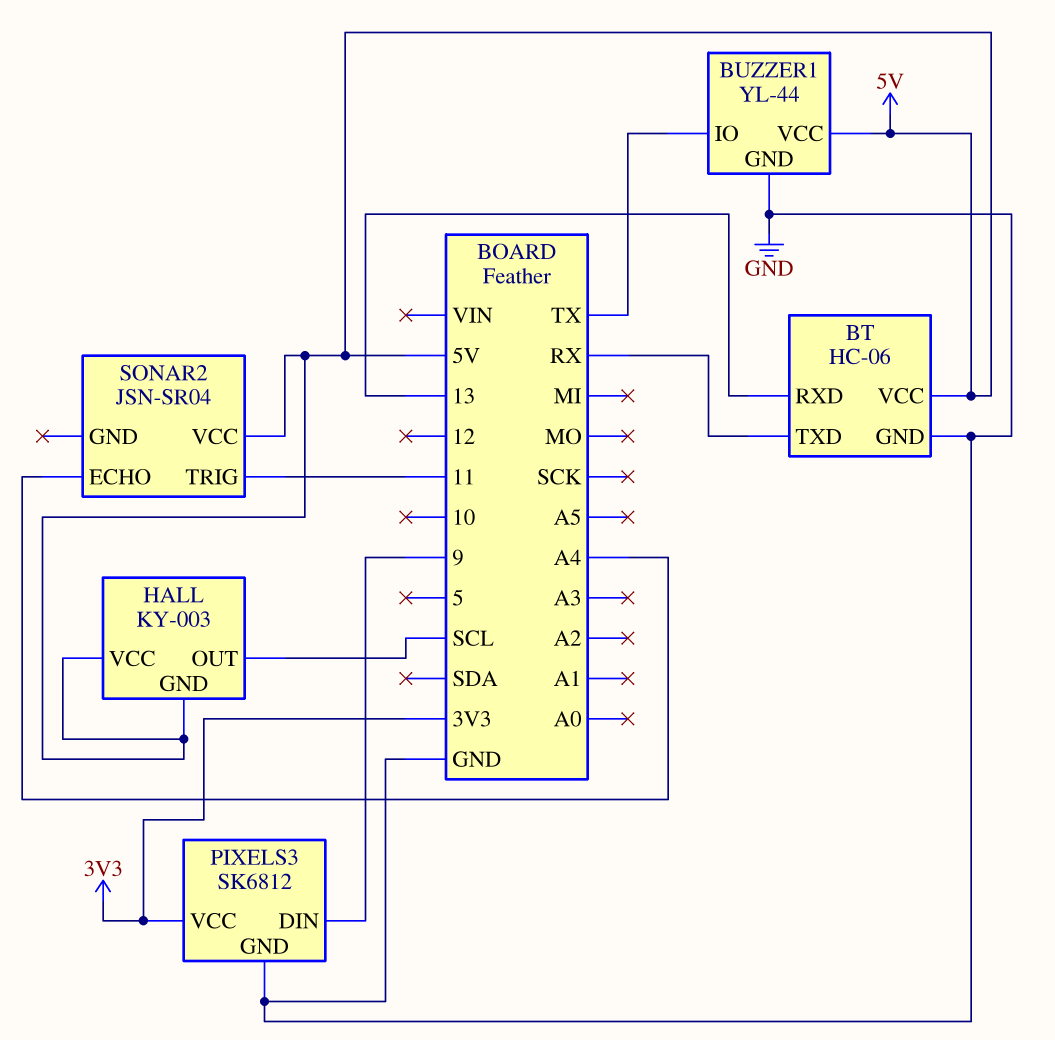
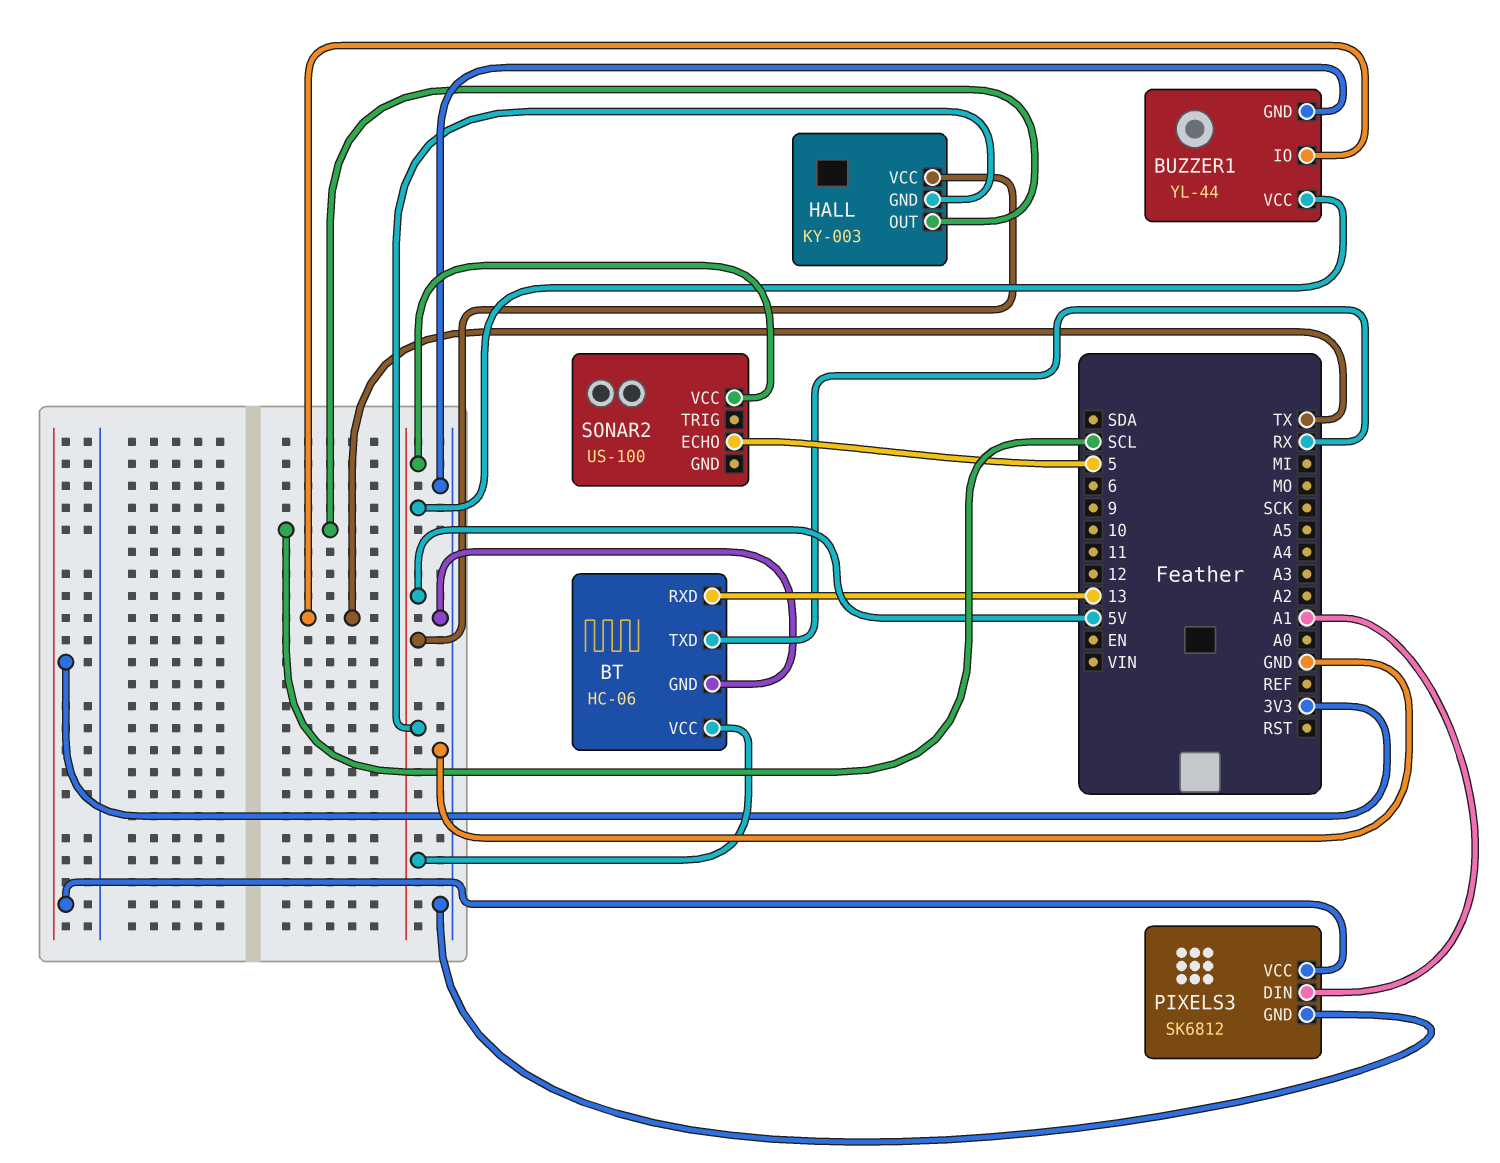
PIXELS3 pin DIN: 9 -> A1
SONAR2: JSN-SR04 -> US-100
SONAR2 pin ECHO: A4 -> 5
SONAR2 pin TRIG: 11 -> none

